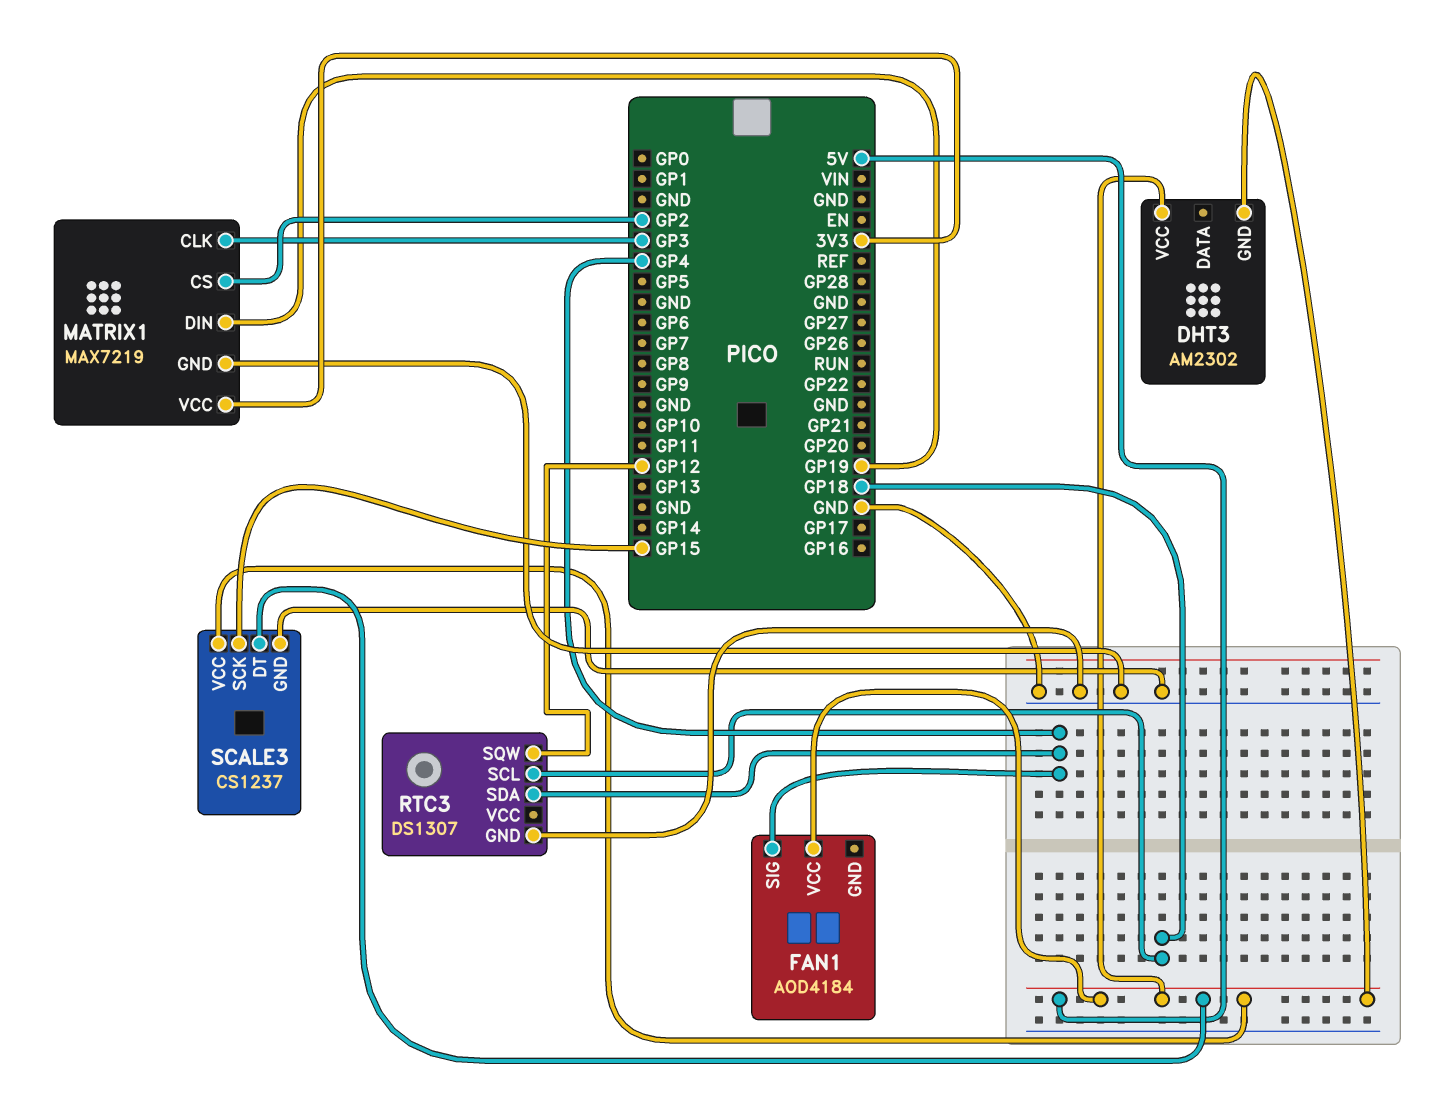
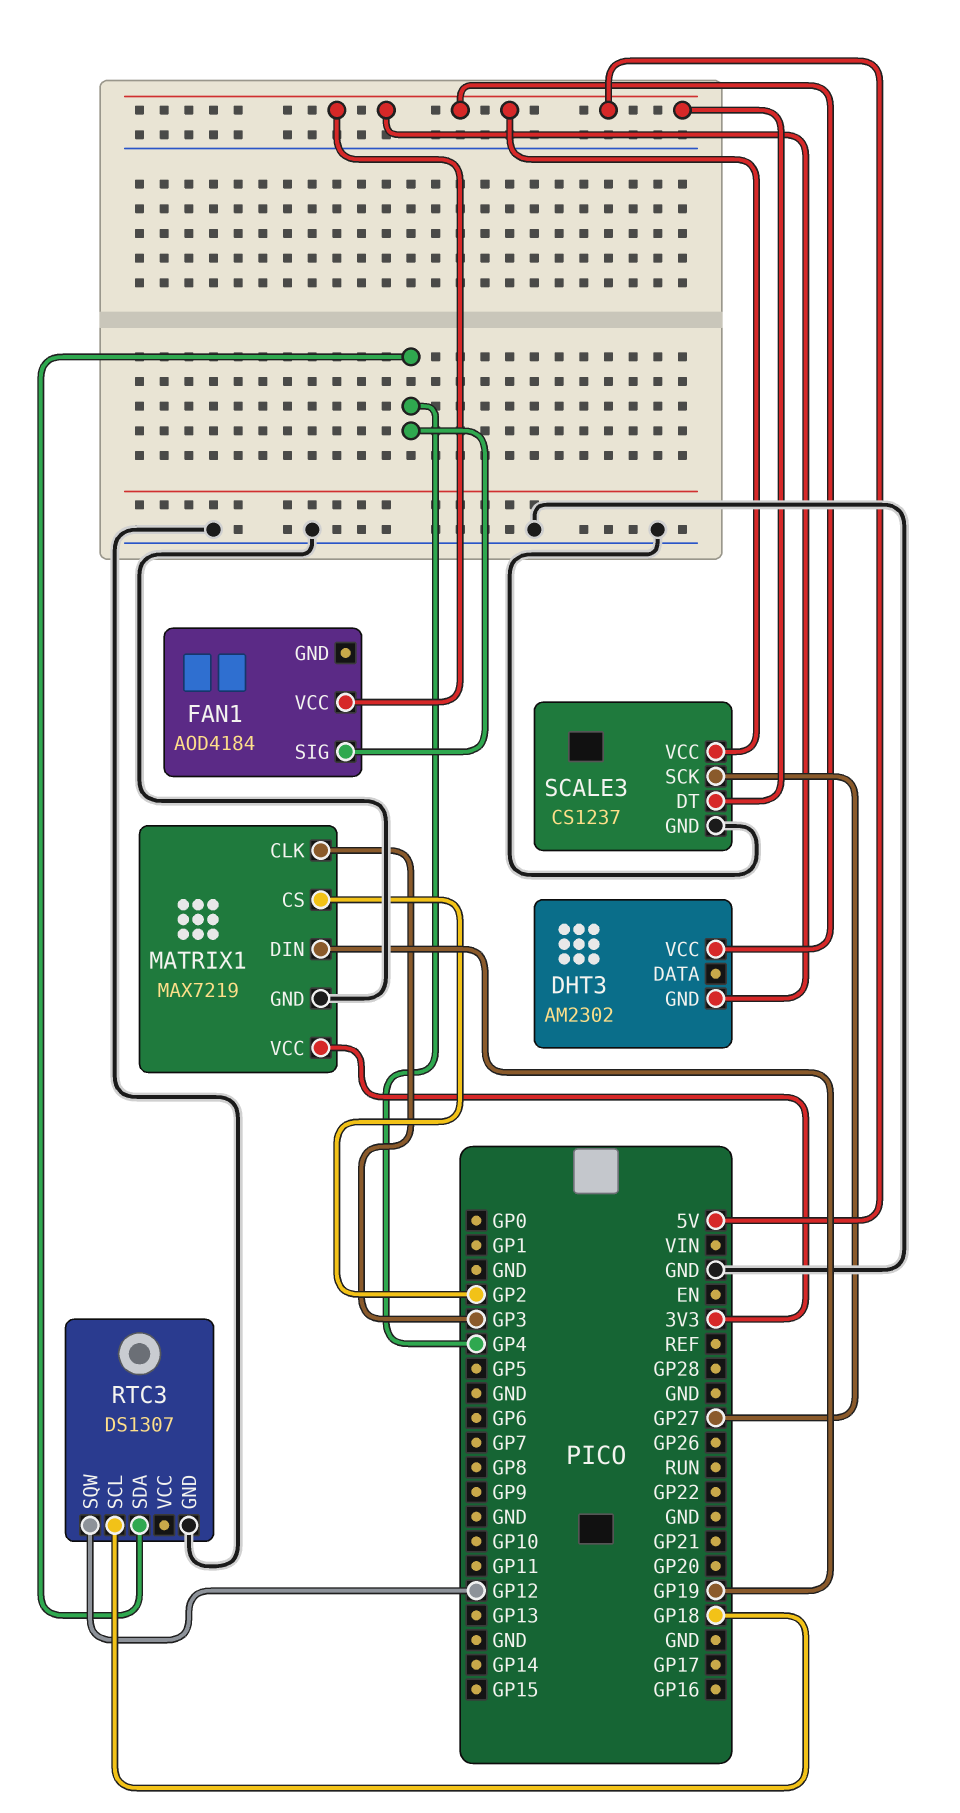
SCALE3 pin SCK: GP15 -> GP27

